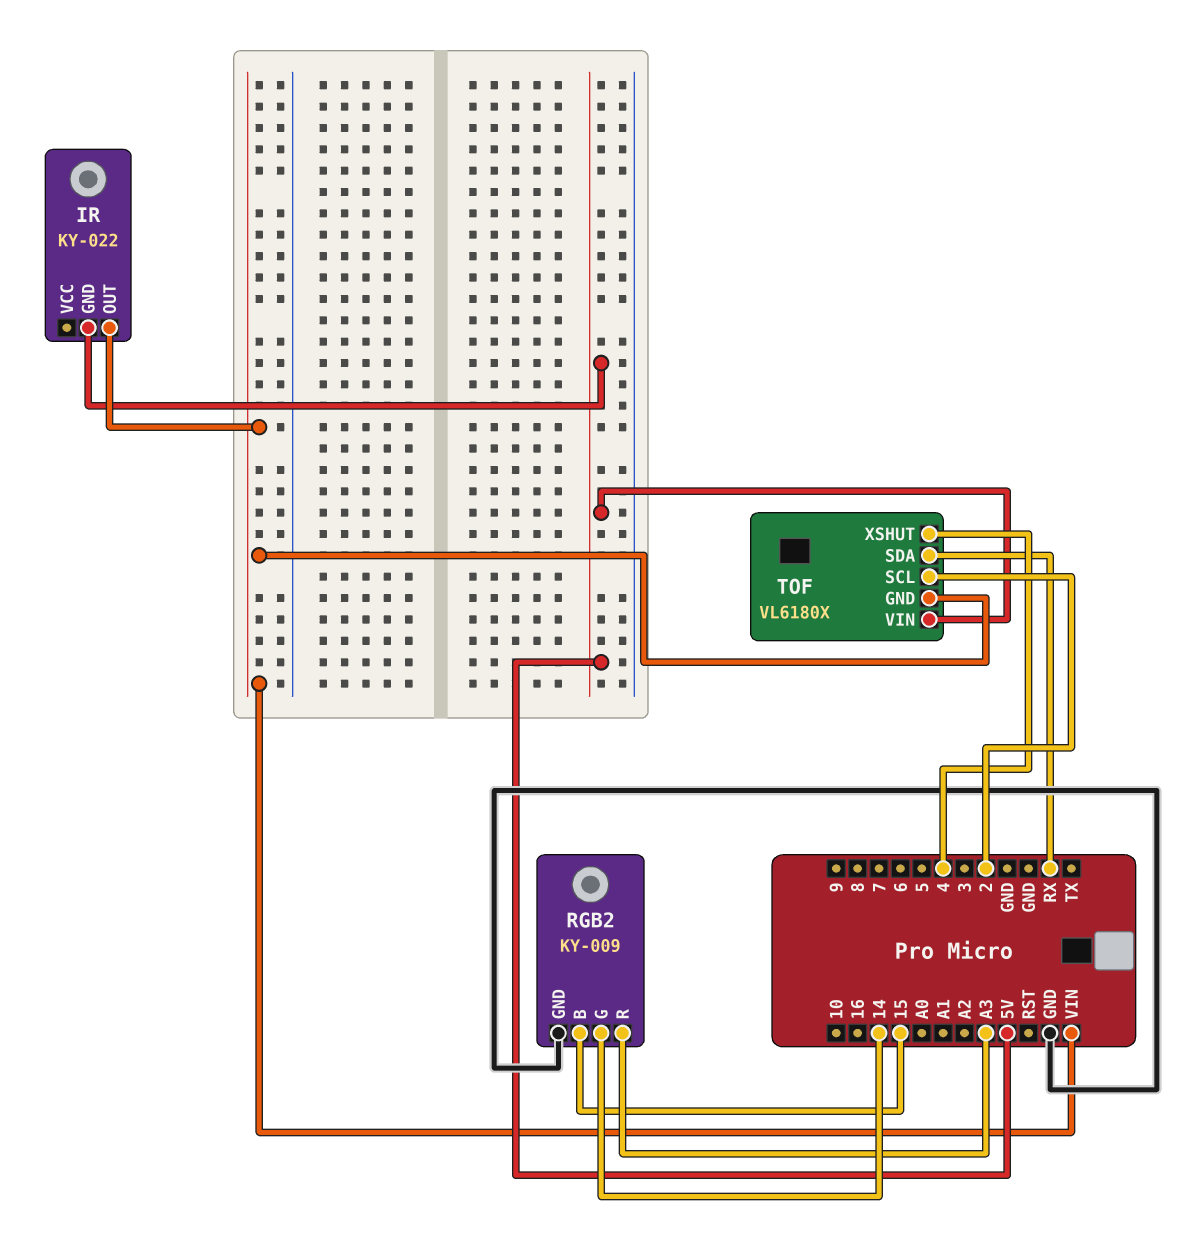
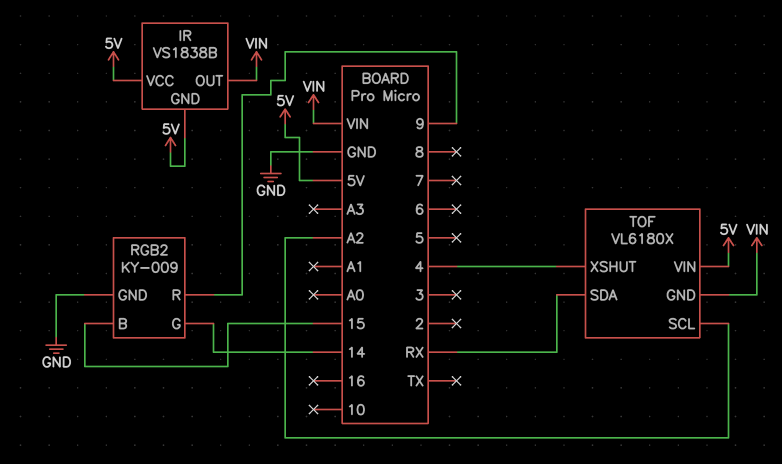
IR: KY-022 -> VS1838B
IR pin VCC: none -> 5V
RGB2 pin R: A3 -> 9
TOF pin SCL: 2 -> A2

